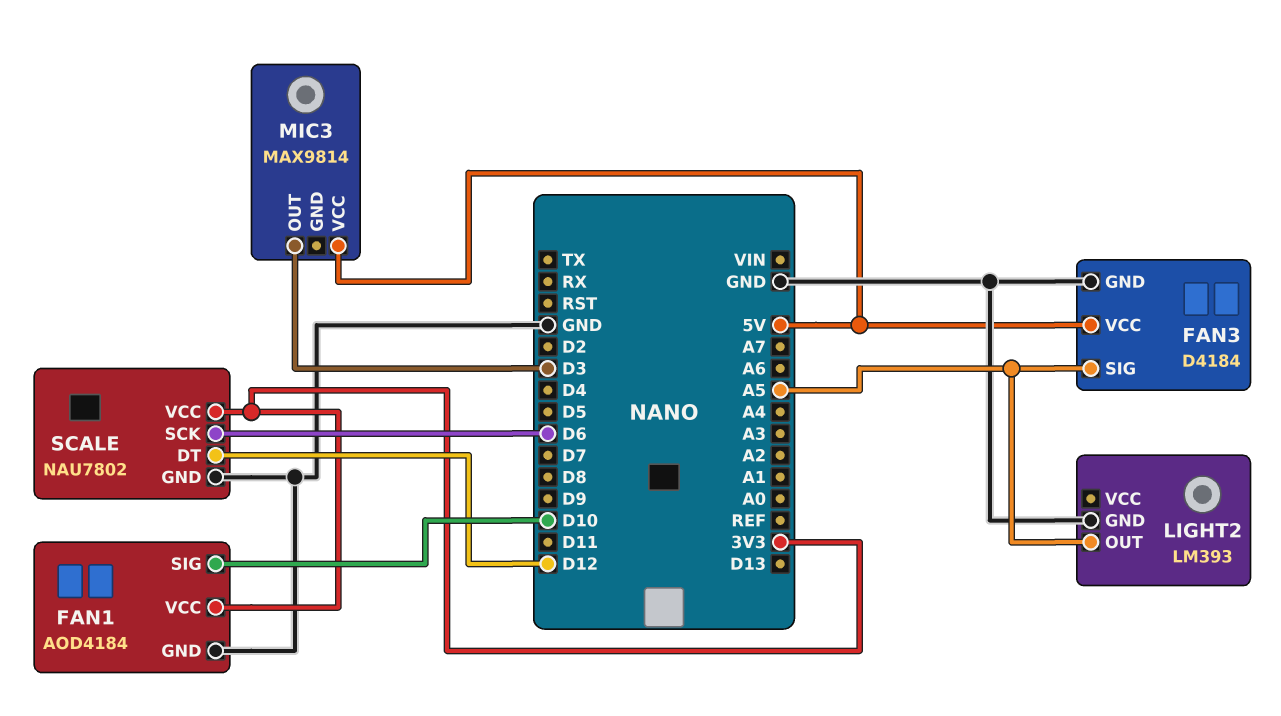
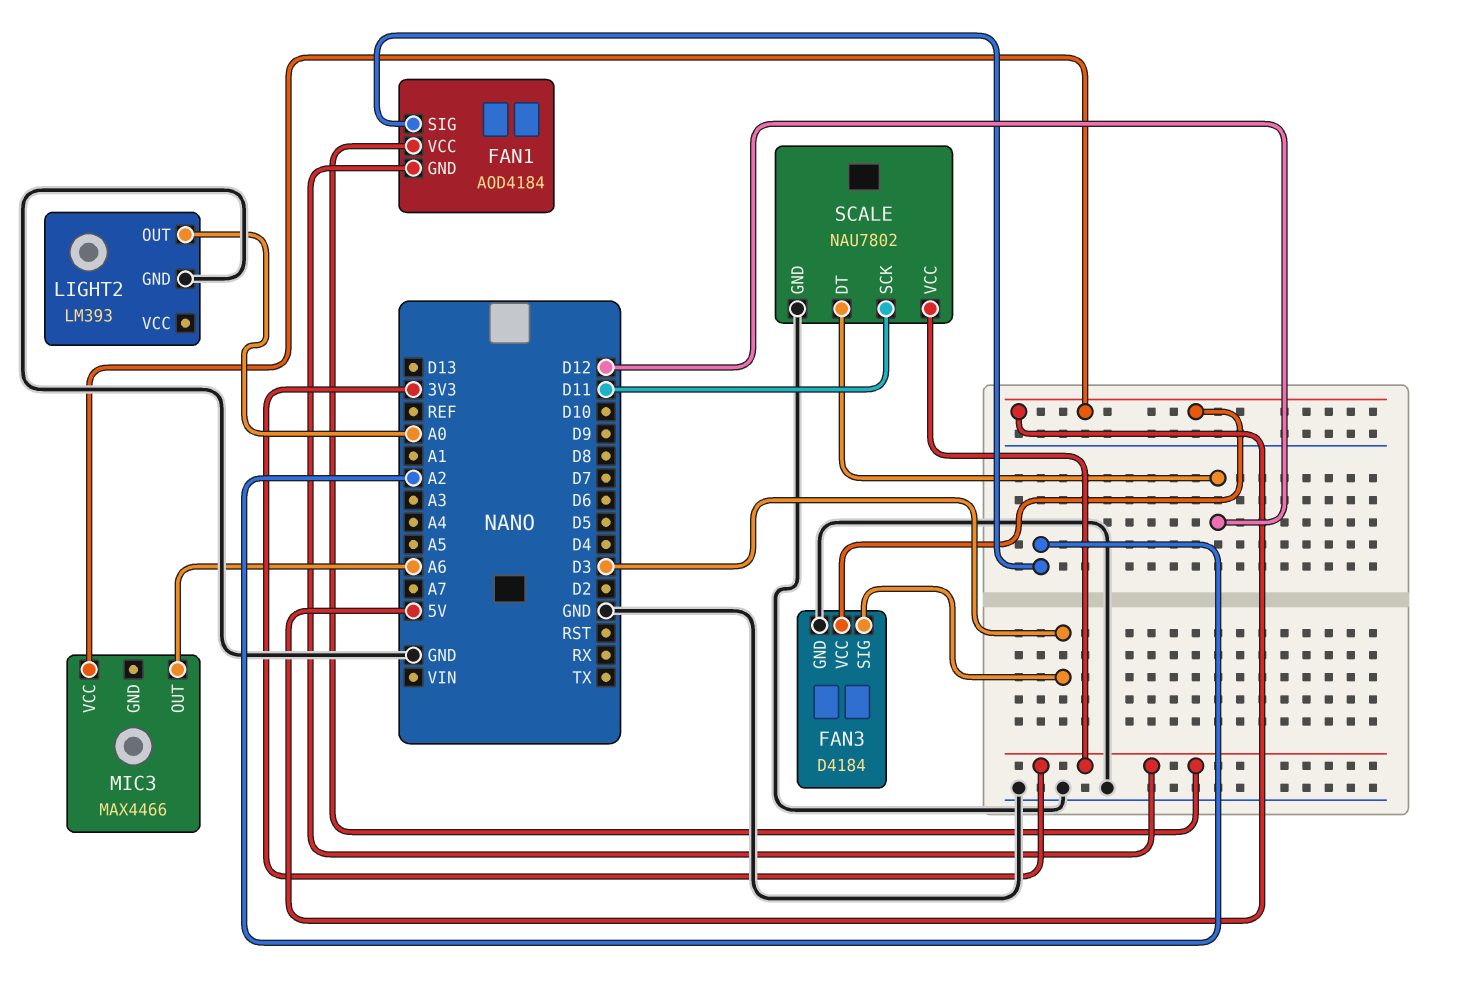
FAN1 pin GND: GND -> 3V3
FAN1 pin SIG: D10 -> A2
FAN3 pin SIG: A5 -> D3
LIGHT2 pin OUT: A5 -> A0
MIC3: MAX9814 -> MAX4466
MIC3 pin OUT: D3 -> A6
SCALE pin SCK: D6 -> D11

